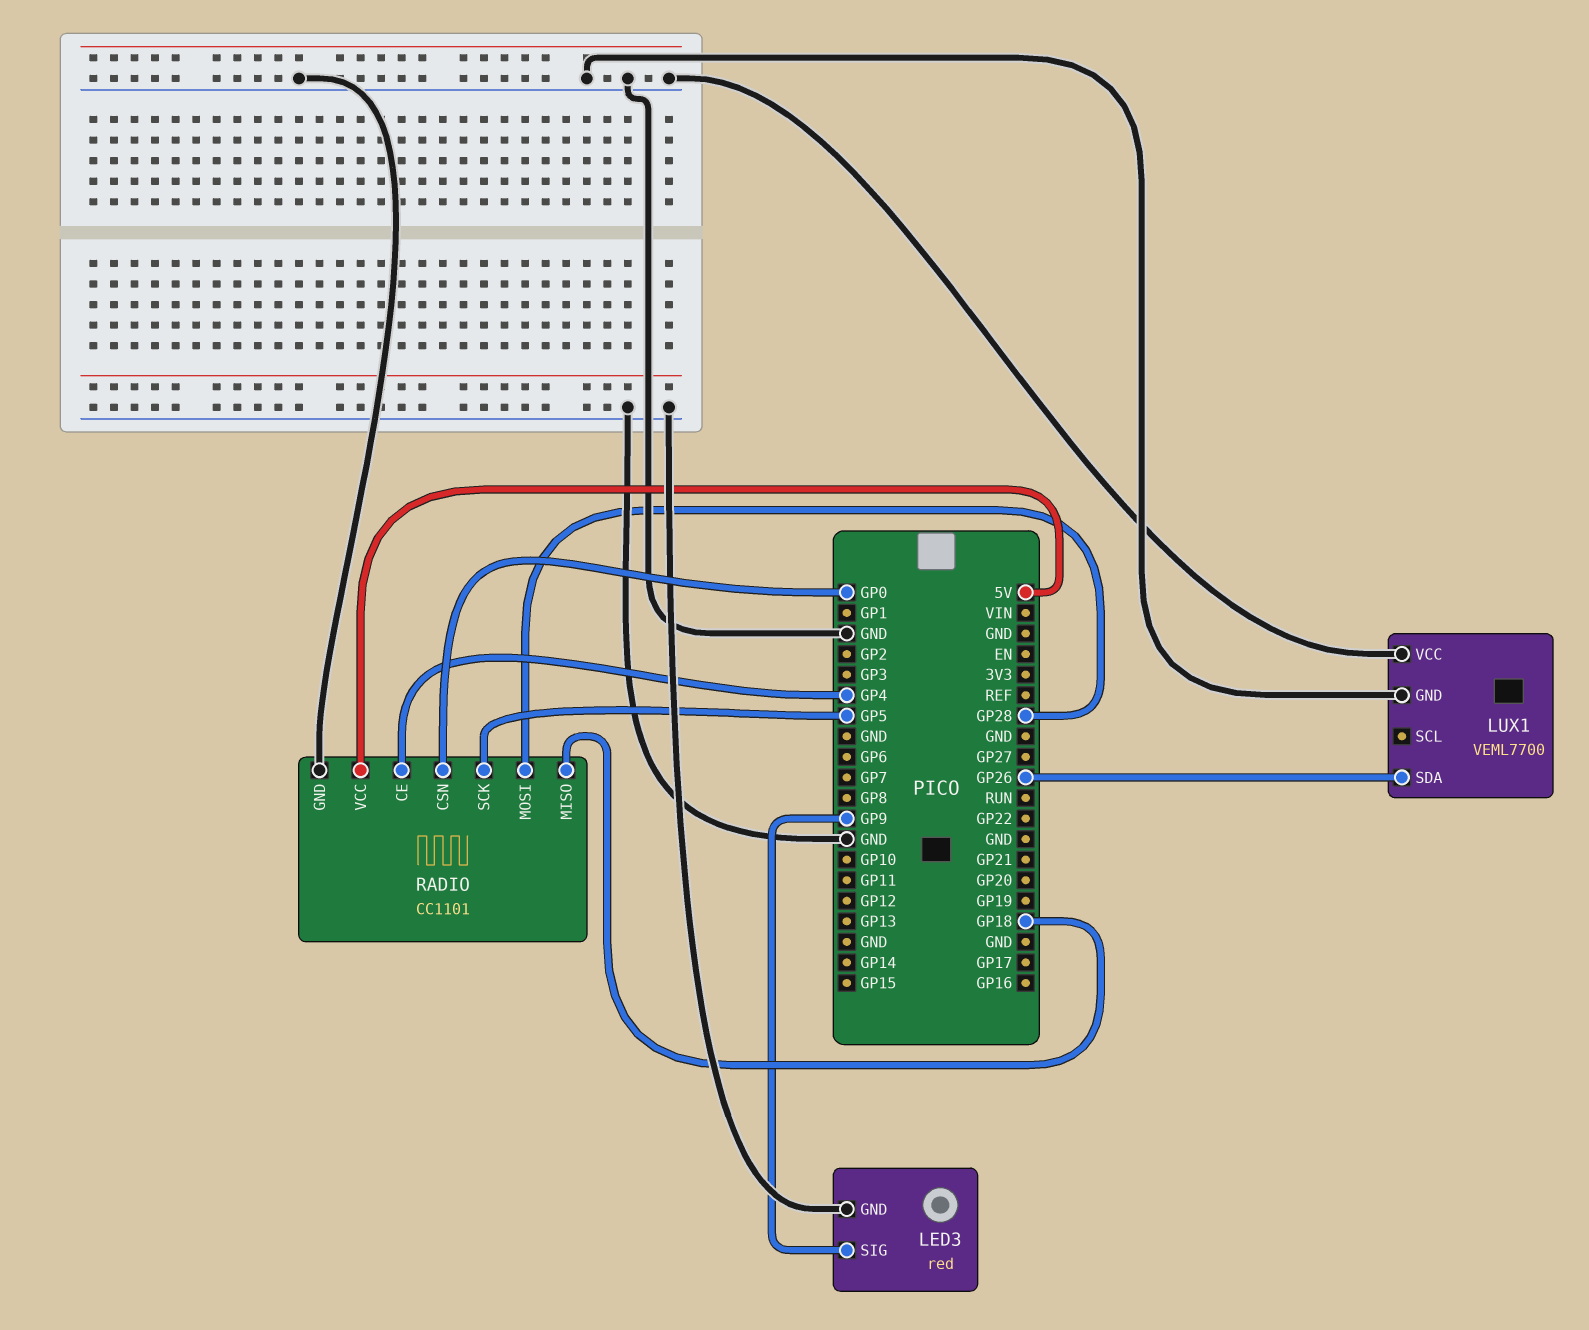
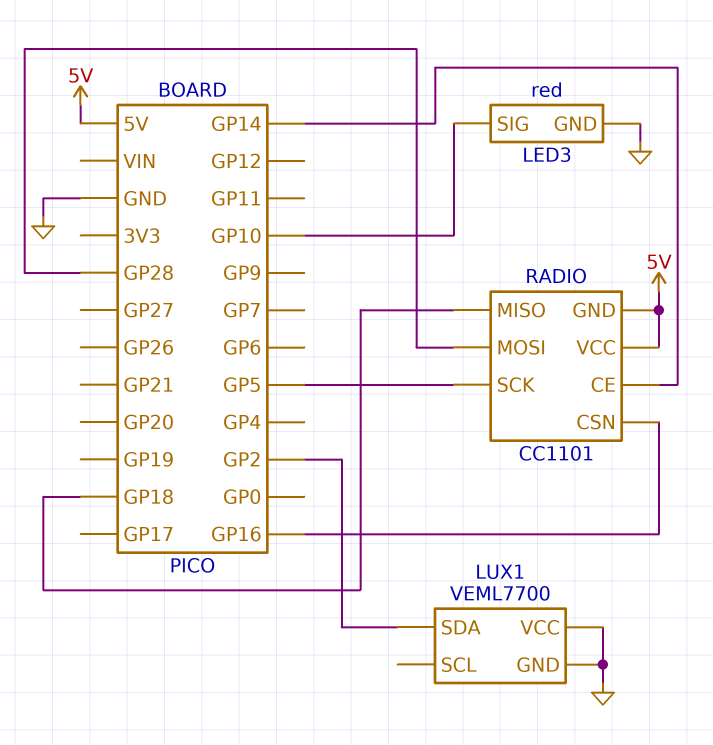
LED3 pin SIG: GP9 -> GP10
LUX1 pin SDA: GP26 -> GP2
RADIO pin CE: GP4 -> GP14
RADIO pin CSN: GP0 -> GP16
RADIO pin GND: GND -> 5V

